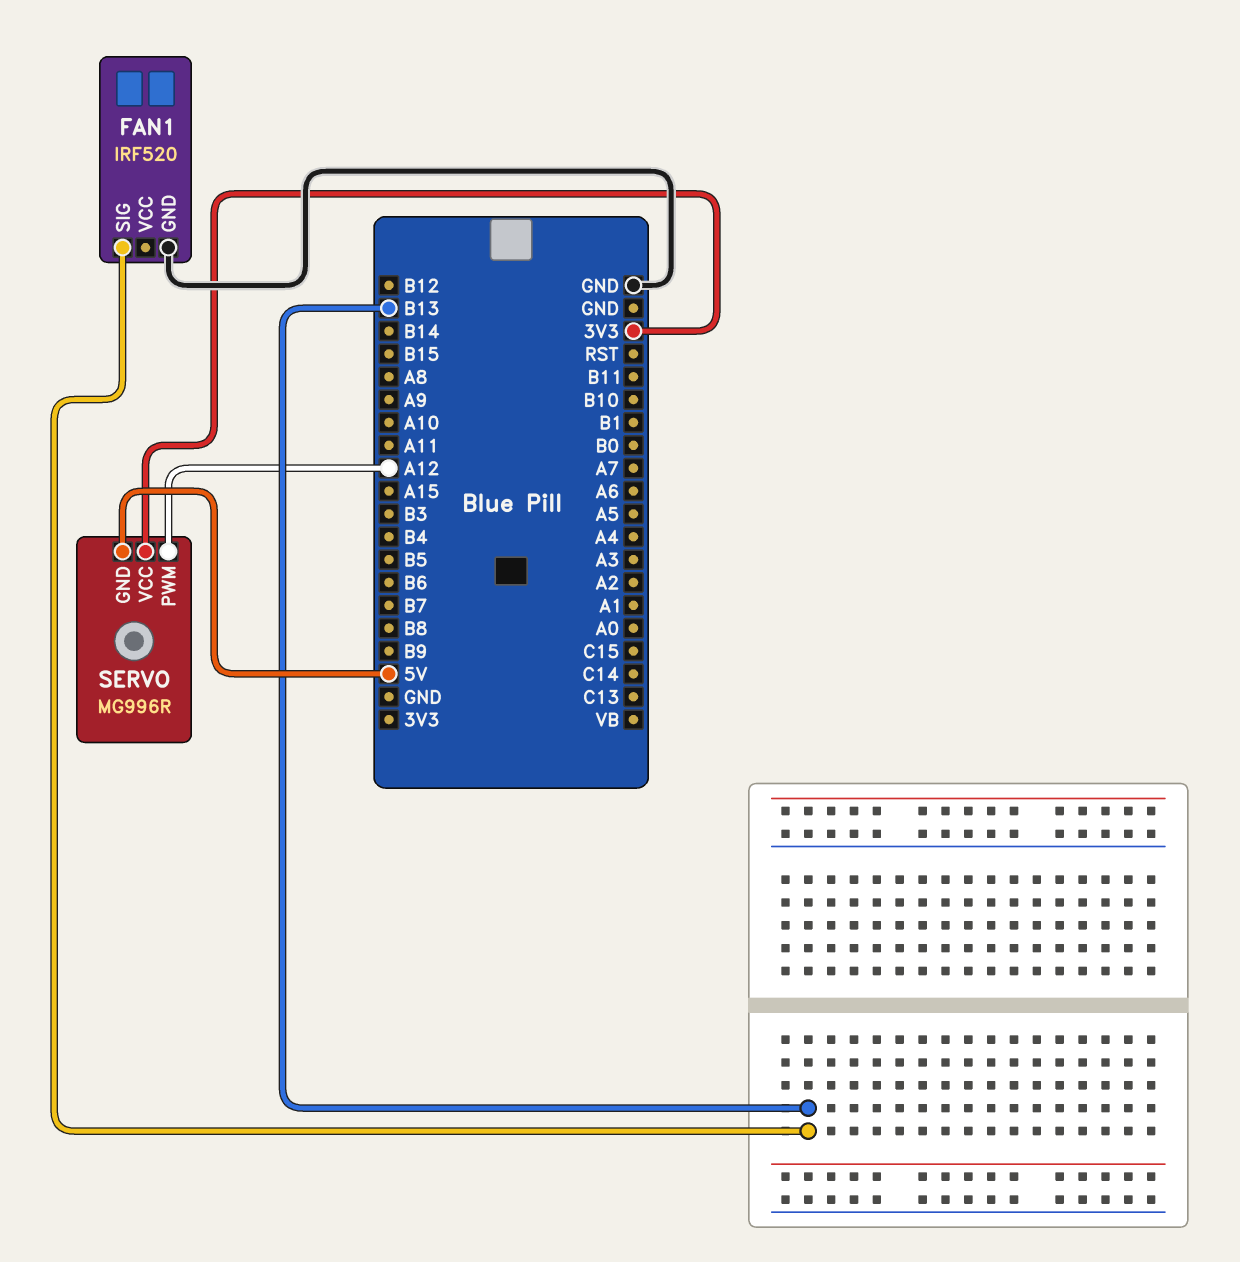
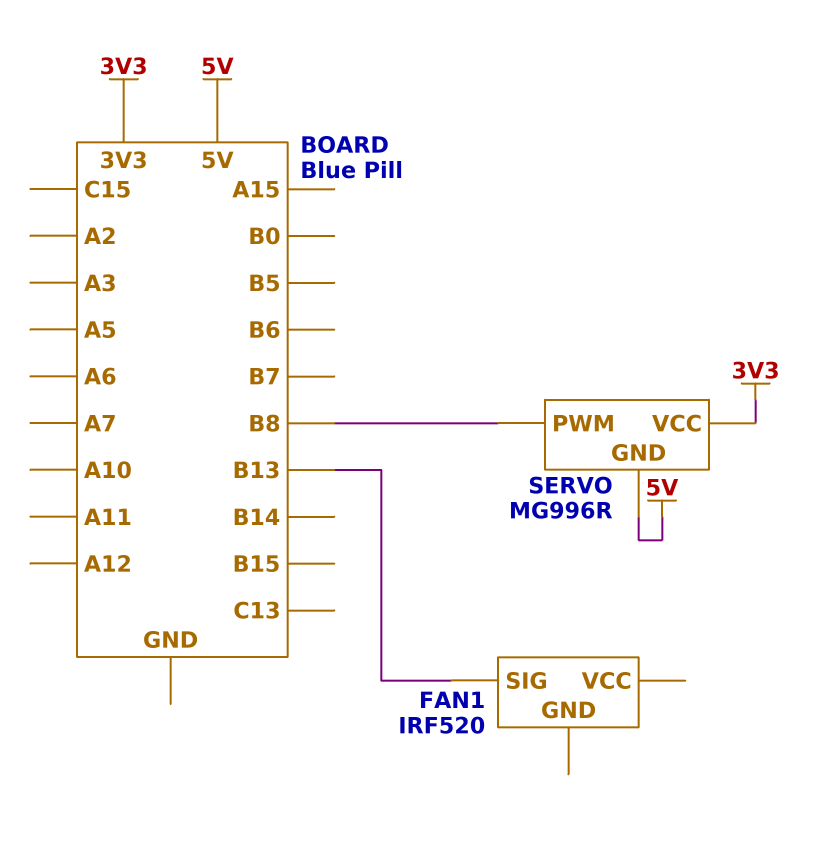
FAN1 pin GND: GND -> none
SERVO pin PWM: A12 -> B8

